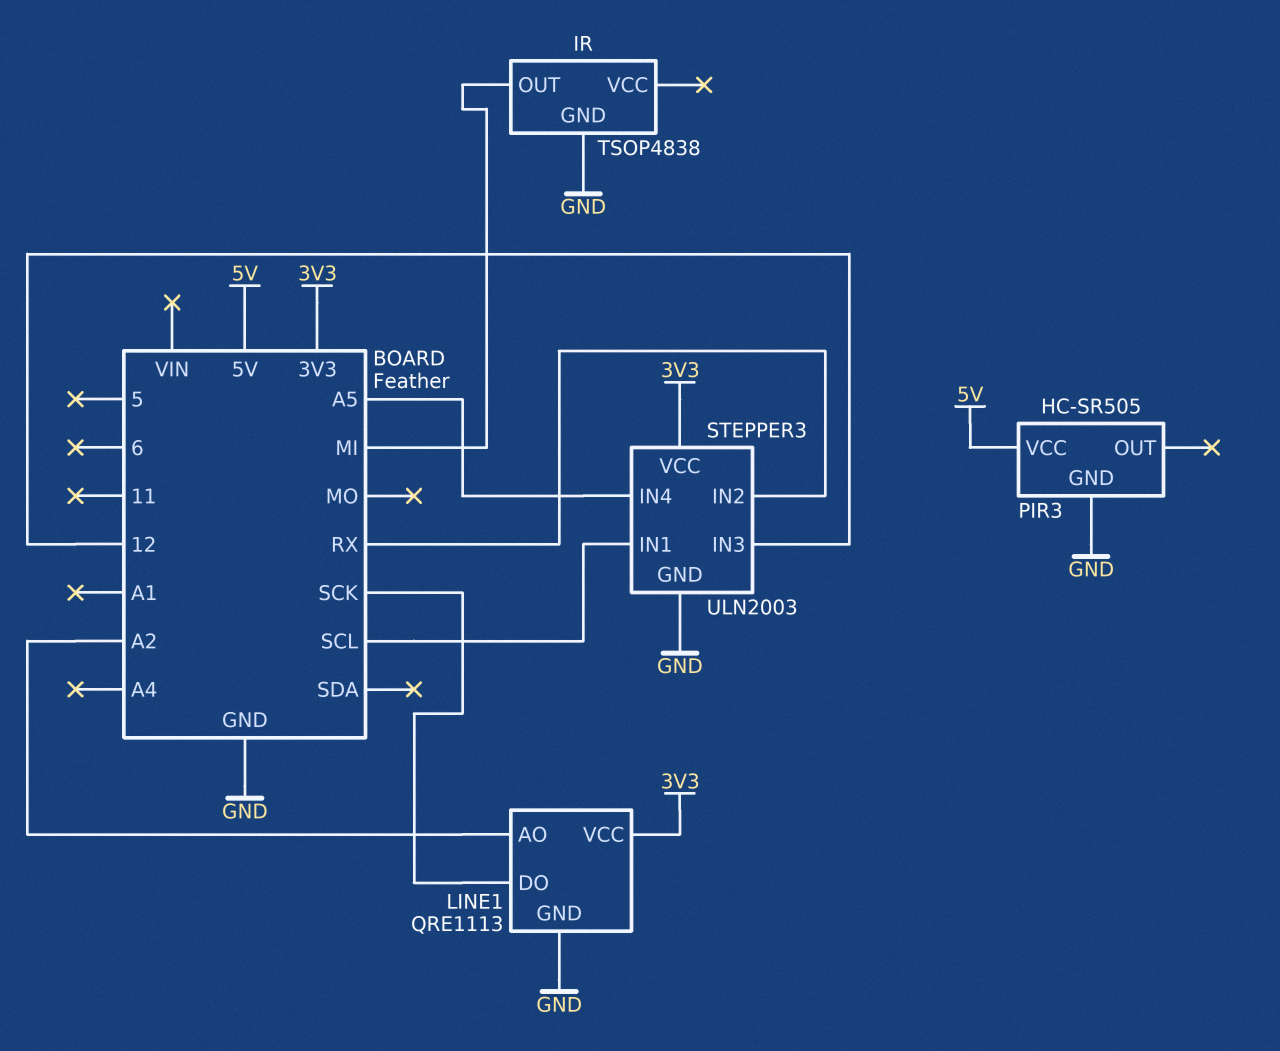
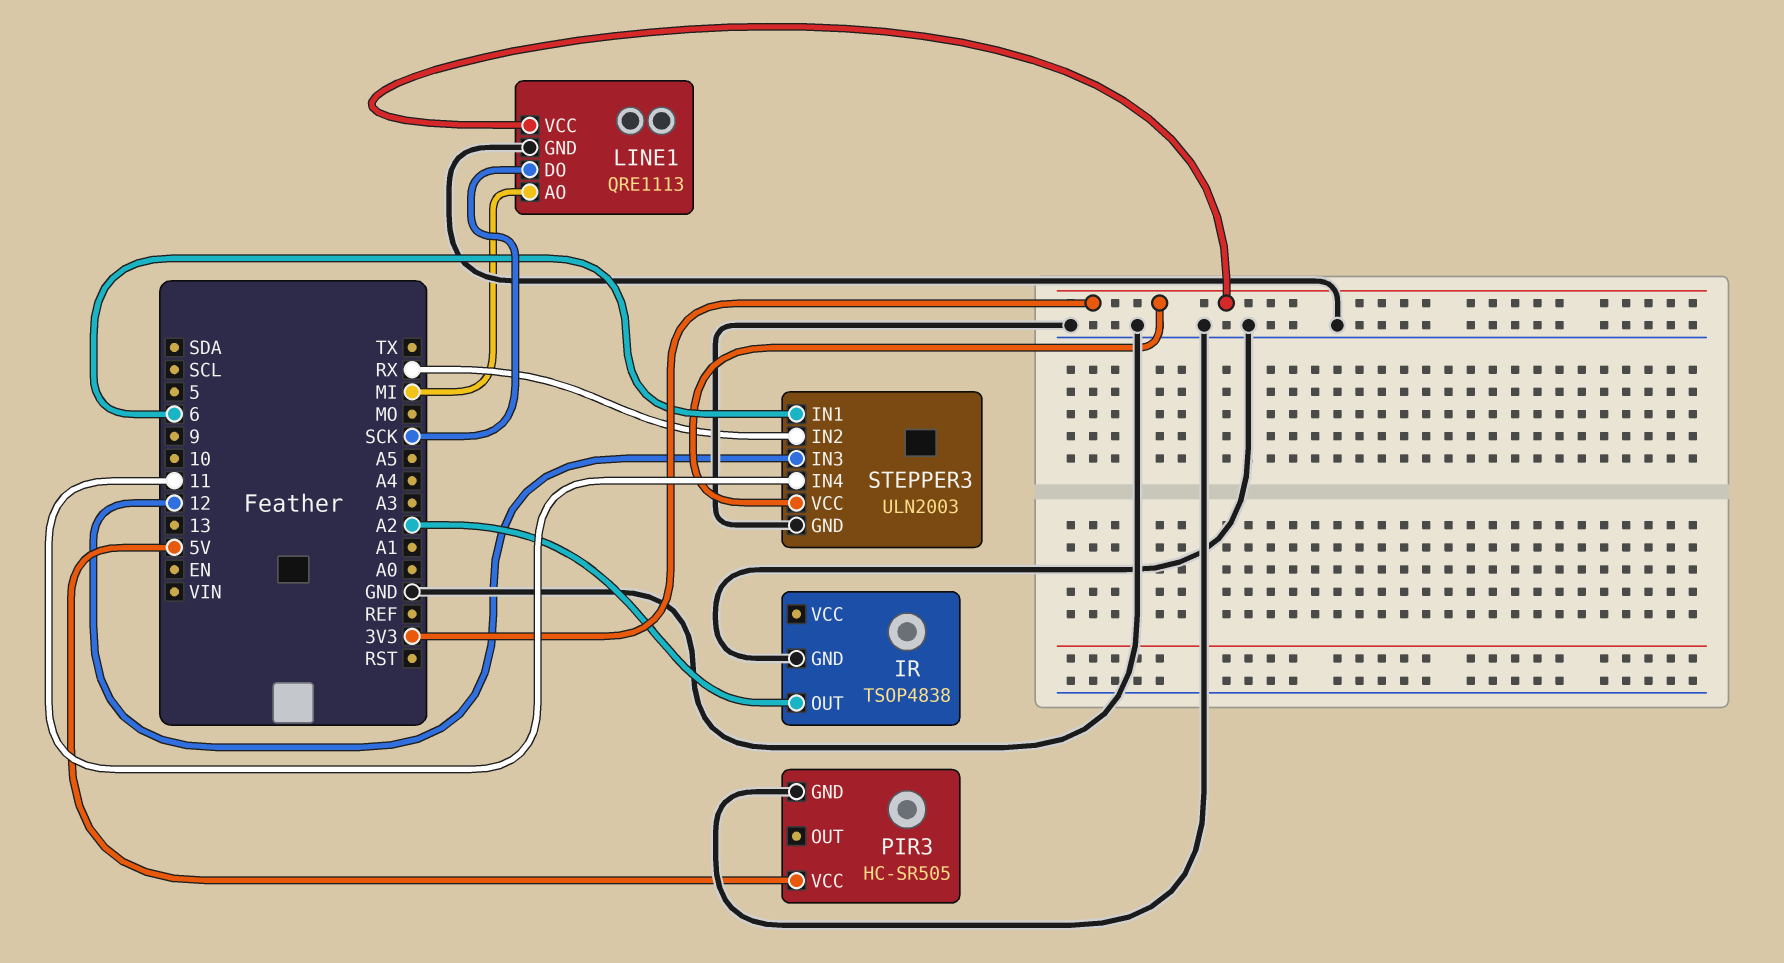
IR pin OUT: MI -> A2
LINE1 pin AO: A2 -> MI
STEPPER3 pin IN1: SCL -> 6
STEPPER3 pin IN4: A5 -> 11

